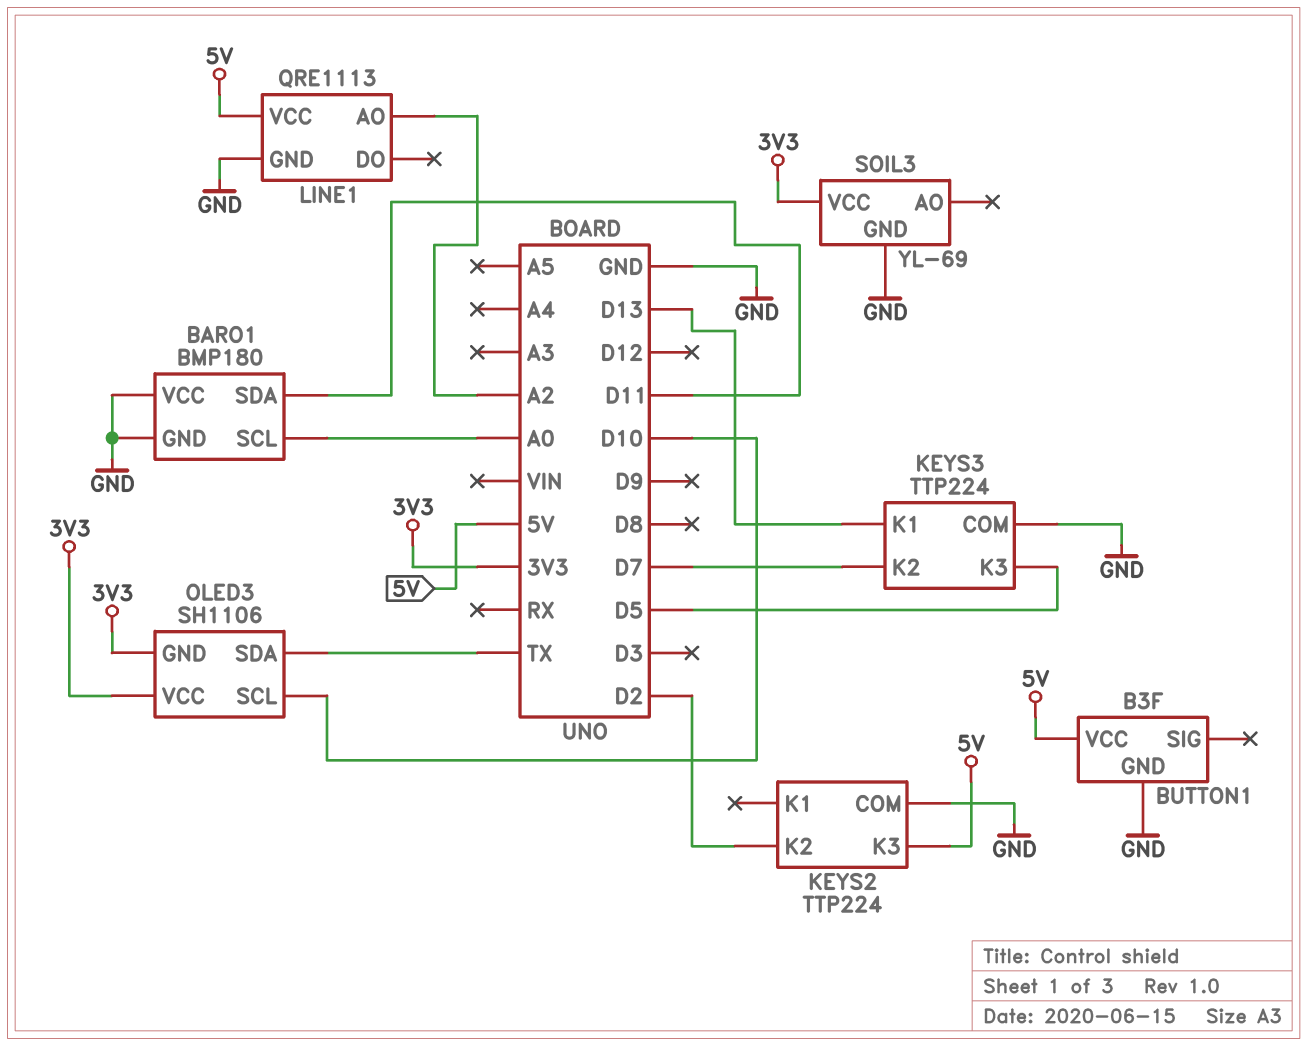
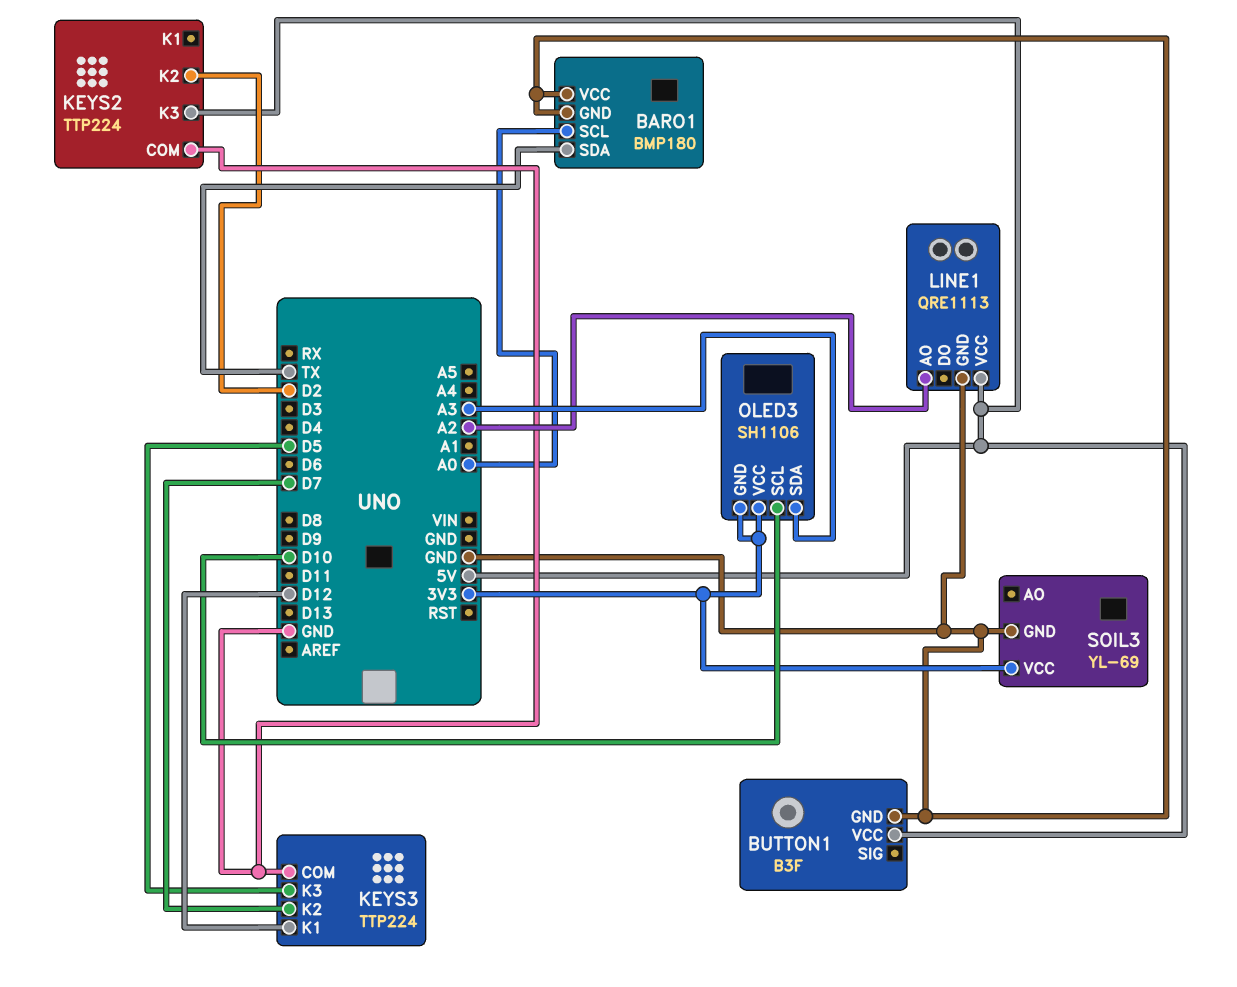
BARO1 pin SDA: D11 -> TX
KEYS3 pin K1: D13 -> D12
OLED3 pin SDA: TX -> A3

